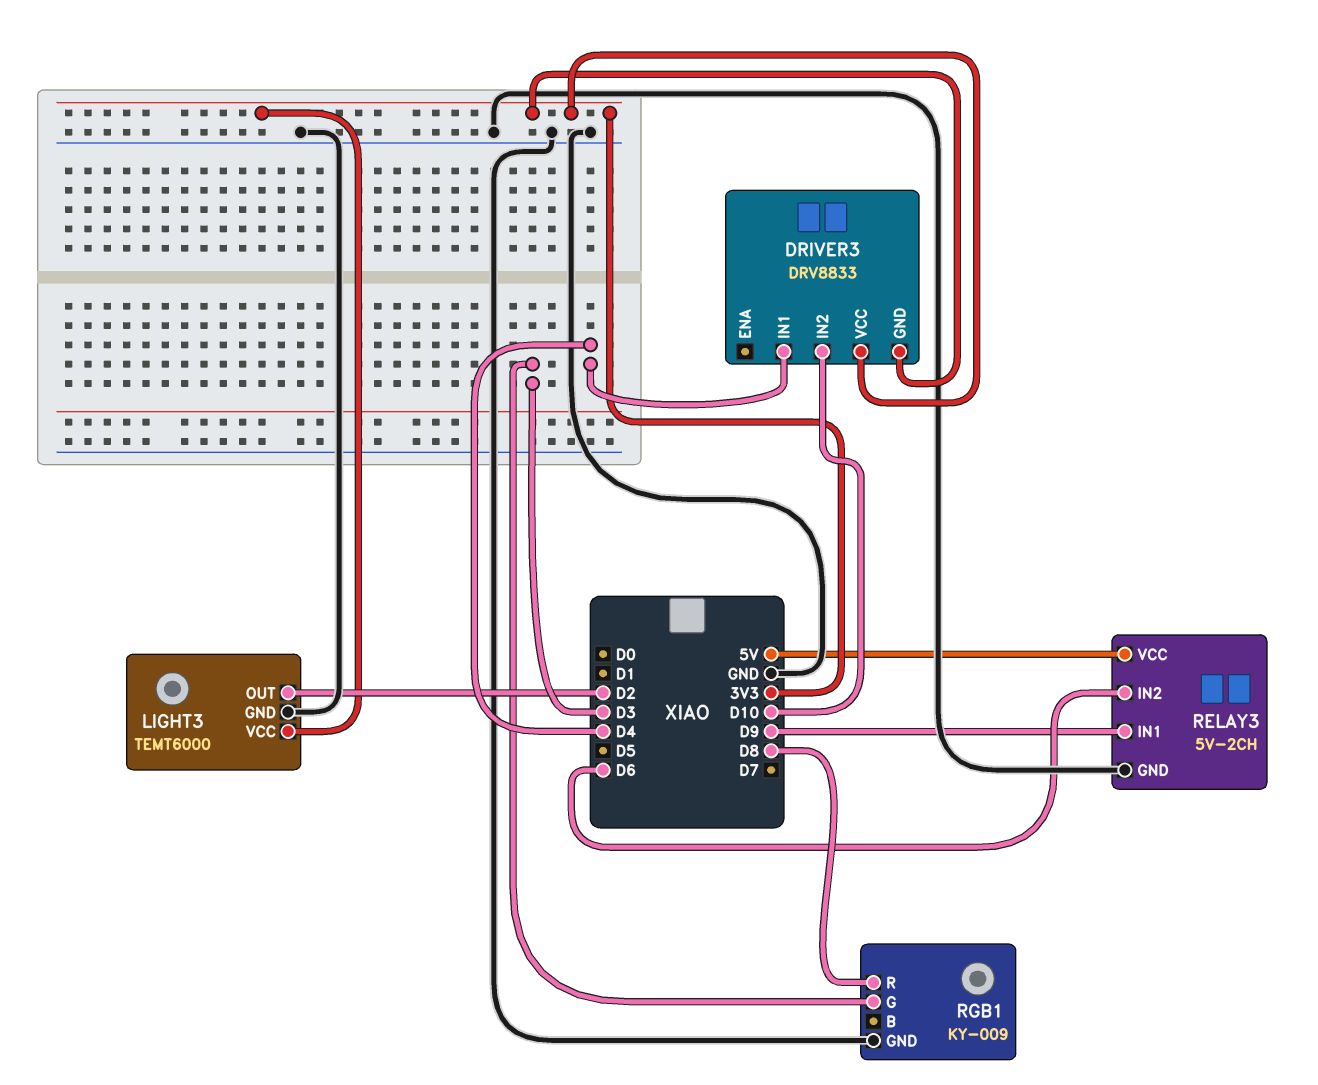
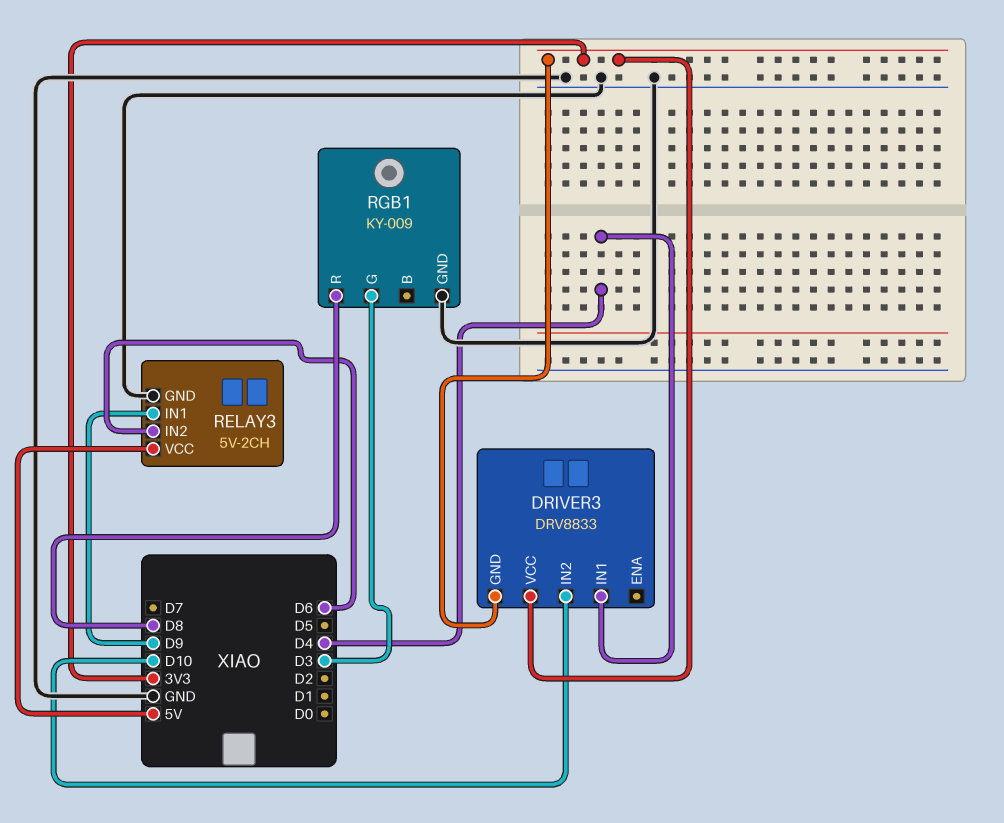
LIGHT3: TEMT6000 -> none
LIGHT3 pin GND: GND -> none
LIGHT3 pin OUT: D2 -> none
LIGHT3 pin VCC: 3V3 -> none

